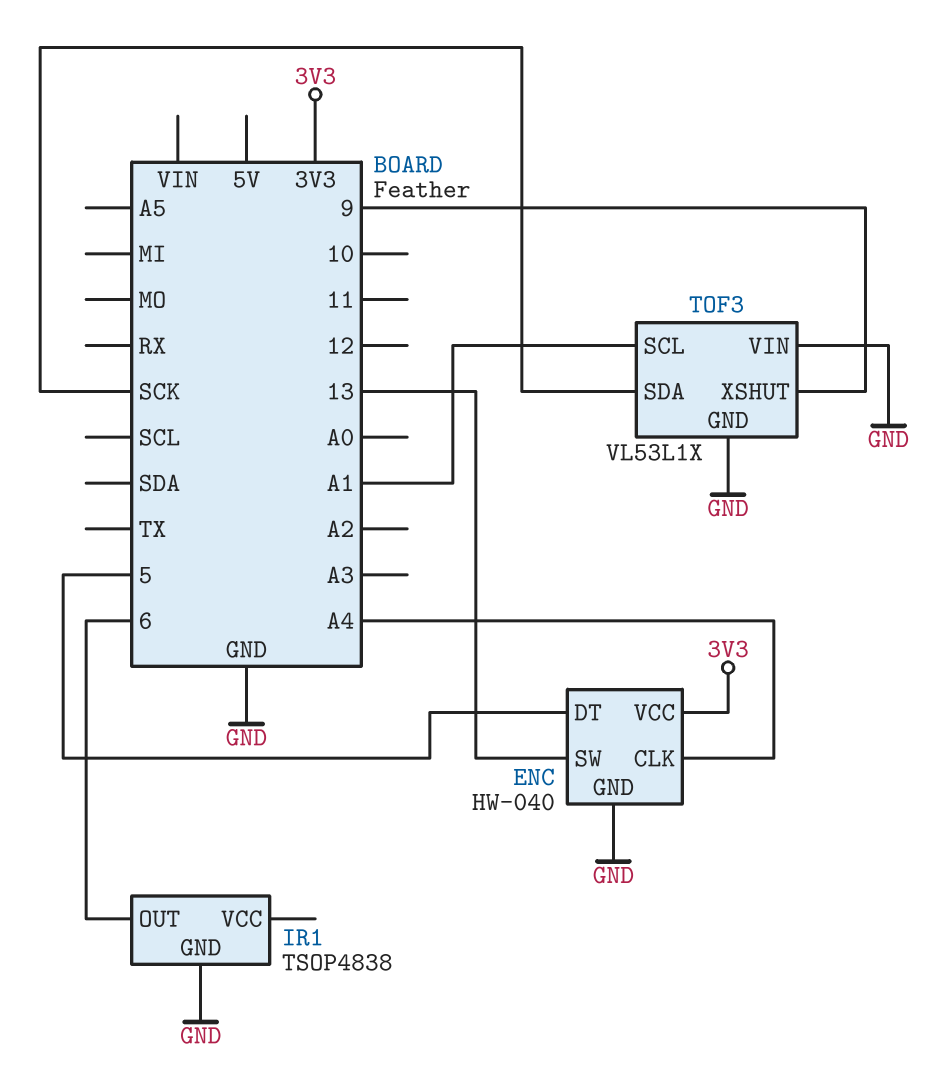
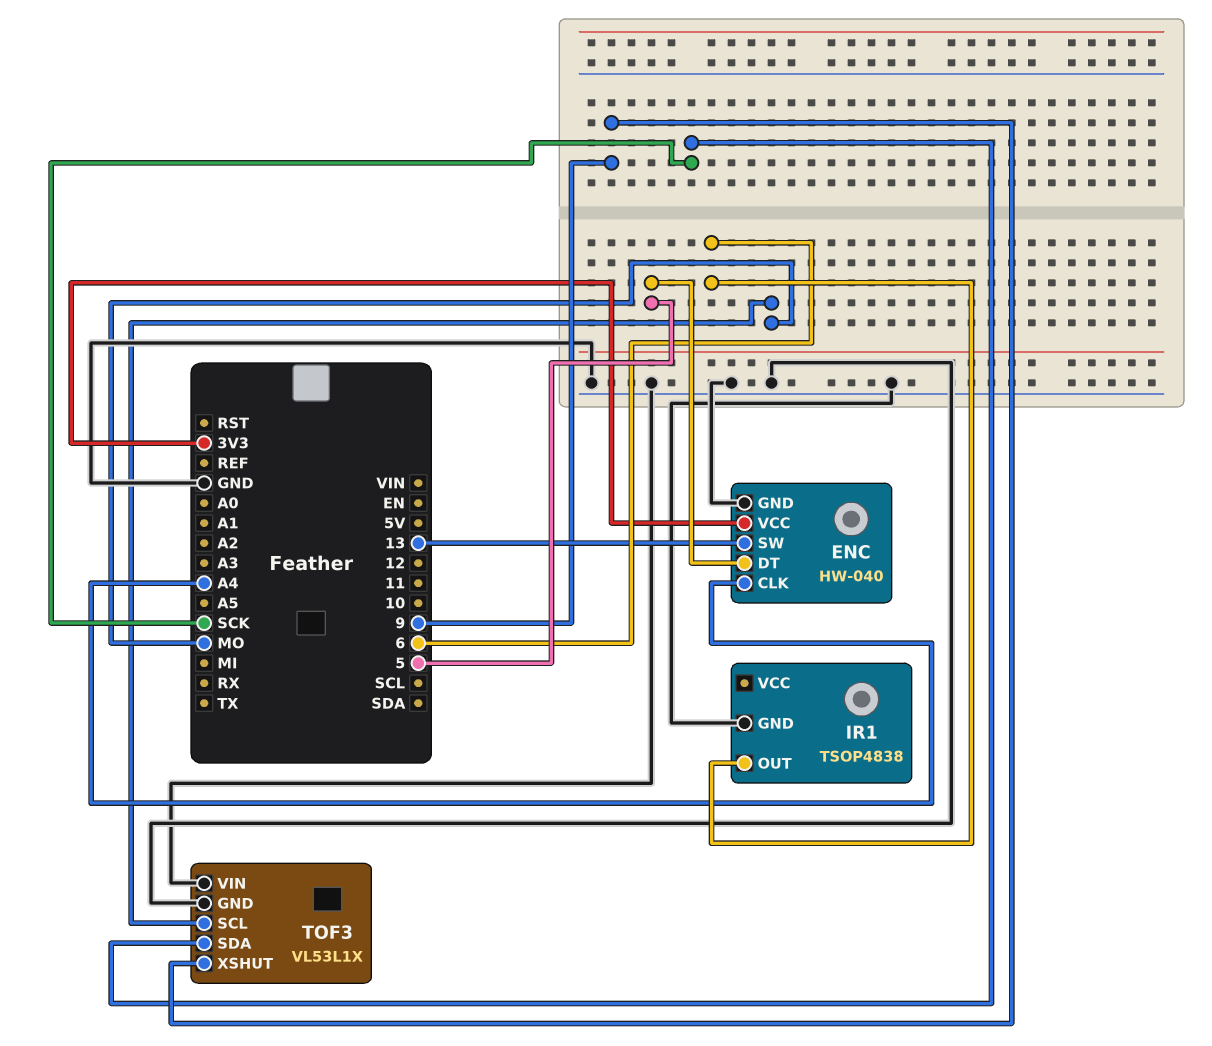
TOF3 pin SCL: A1 -> MO

